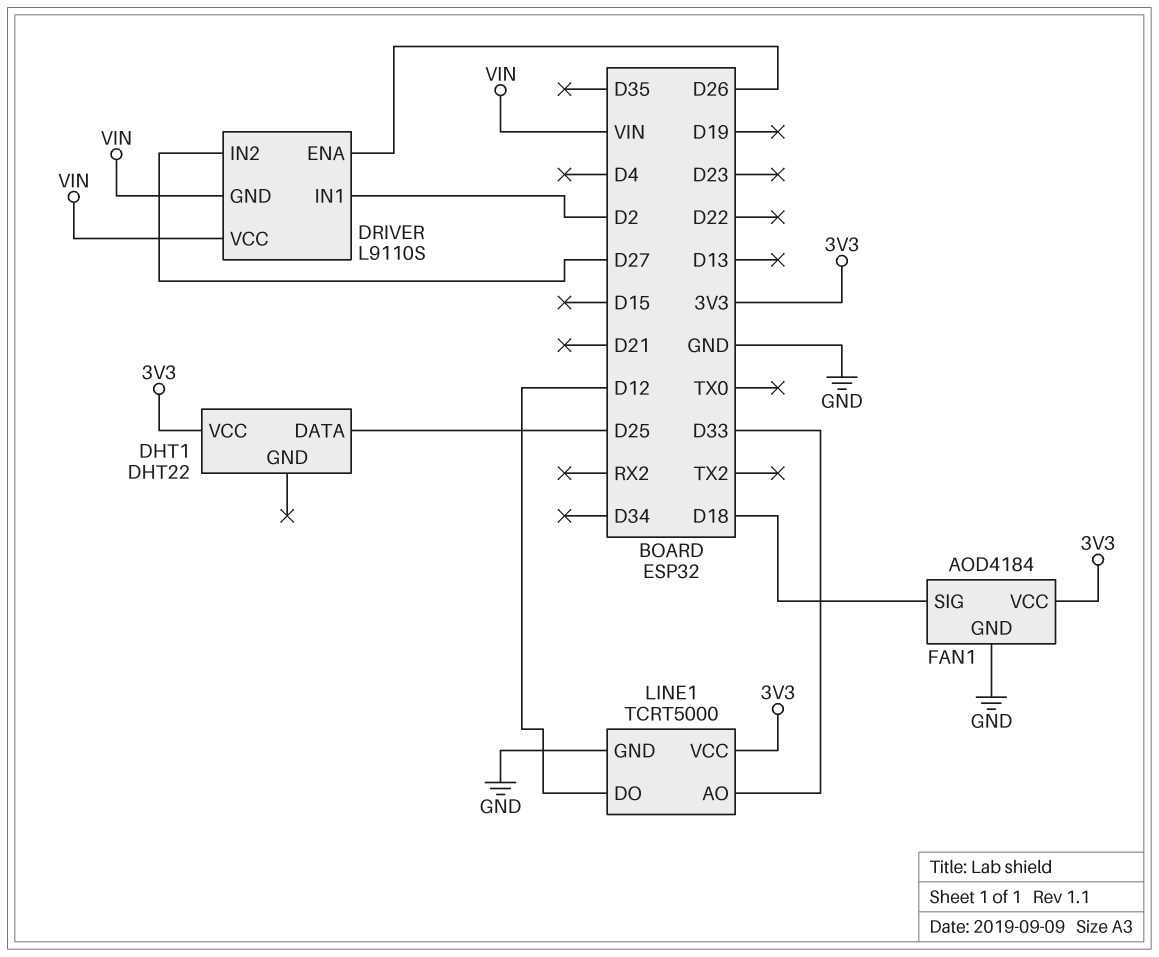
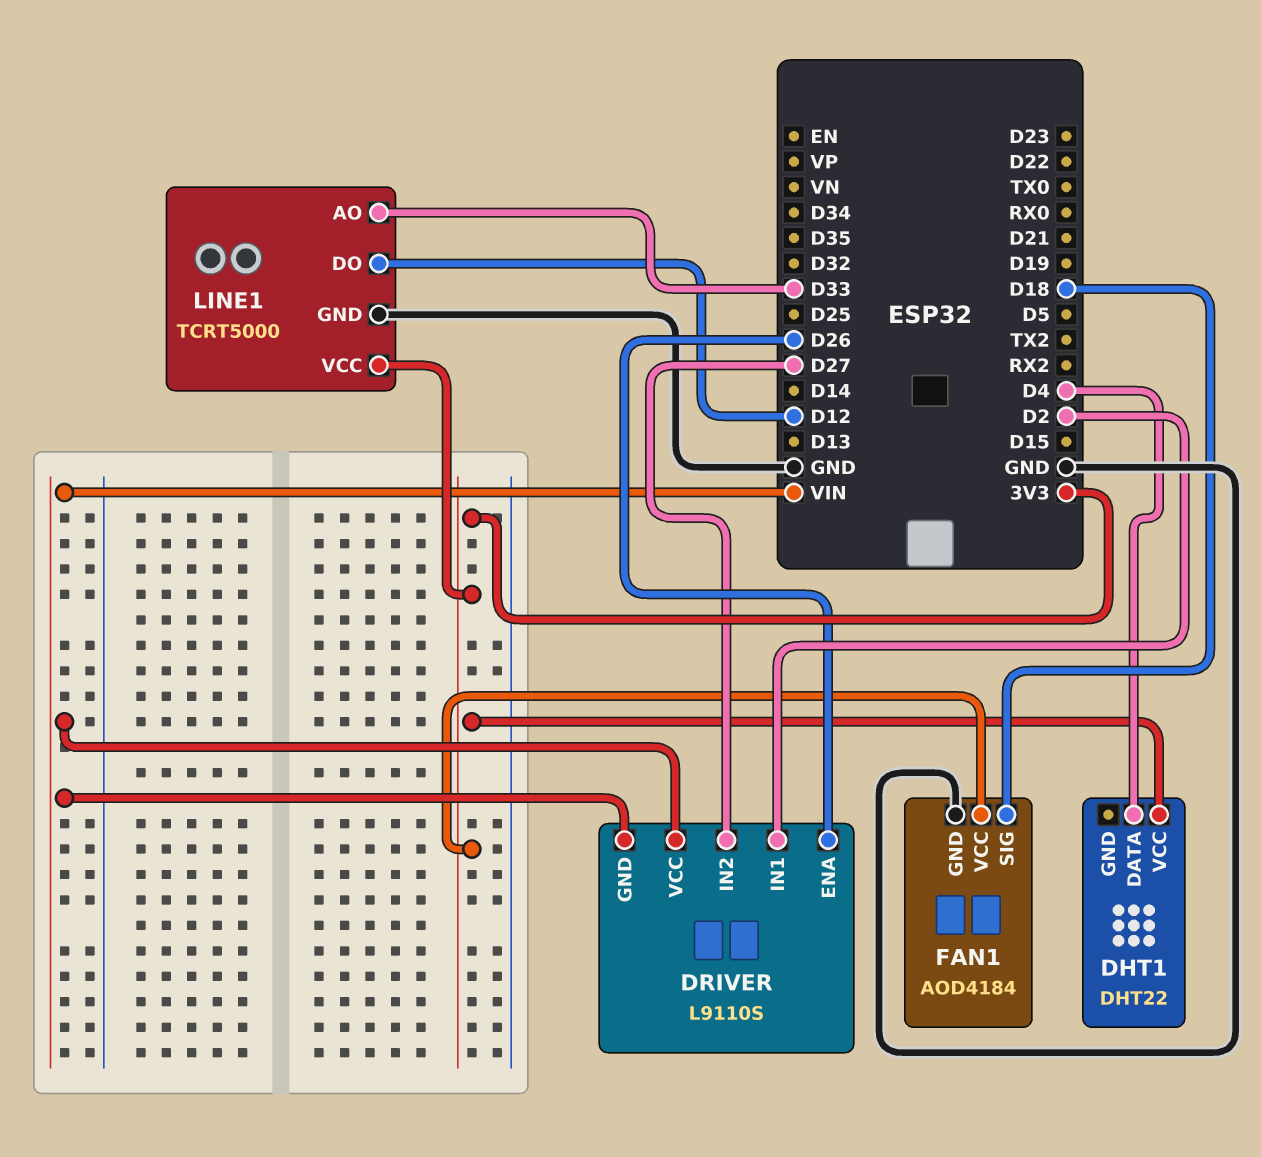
DHT1 pin DATA: D25 -> D4

